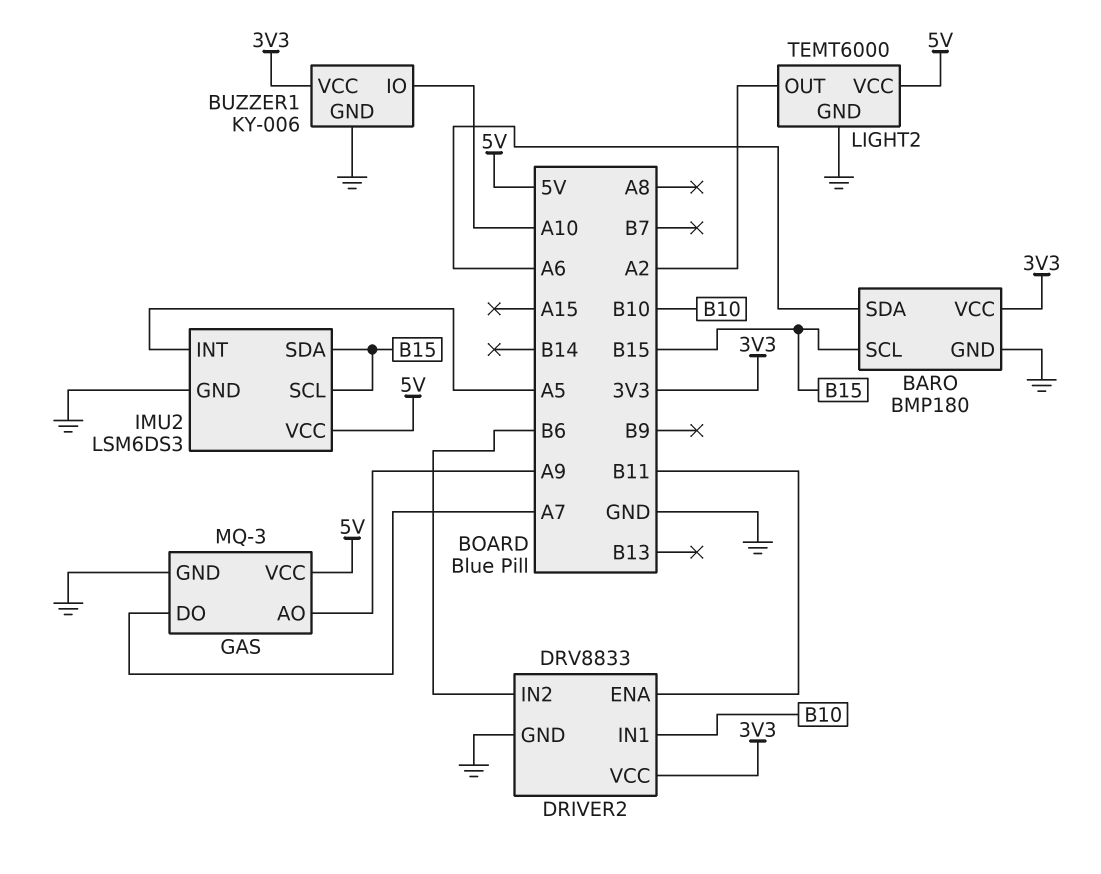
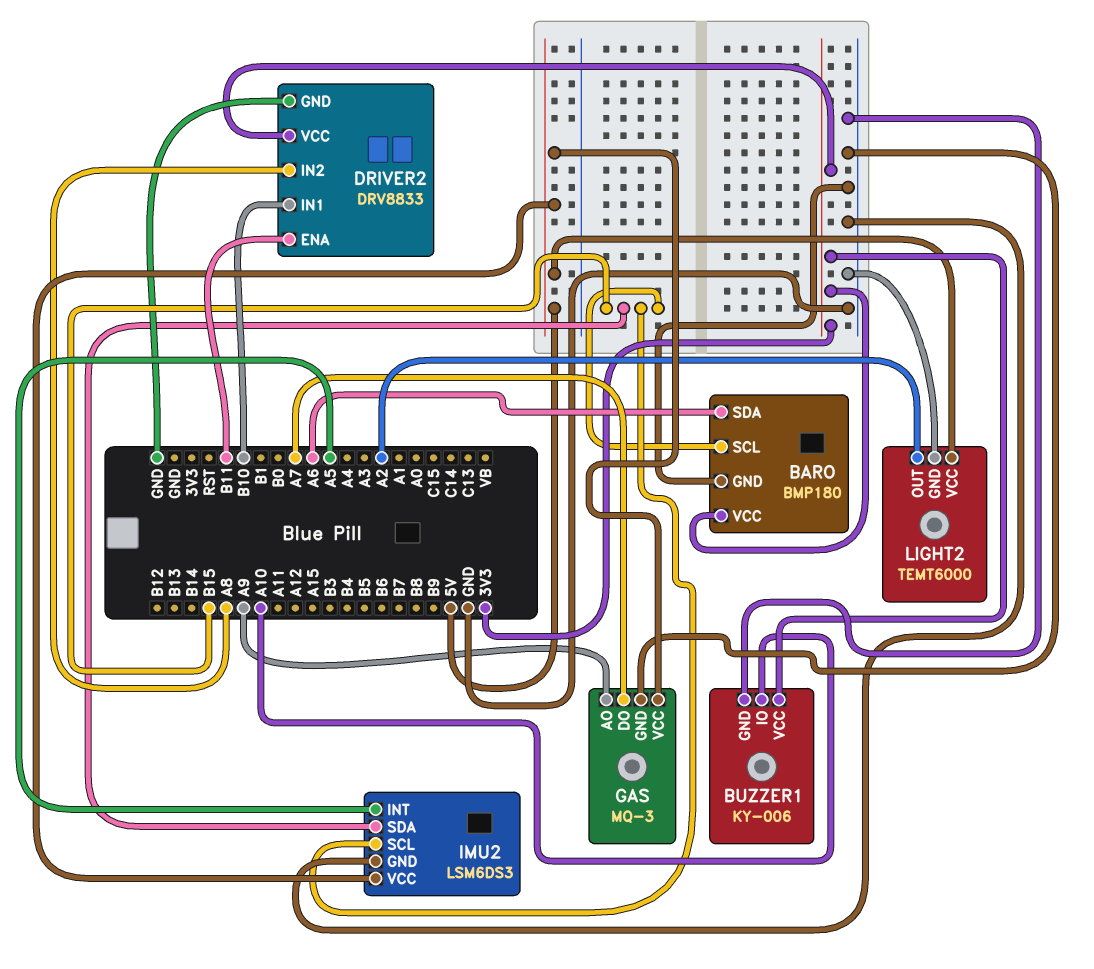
DRIVER2 pin IN2: B6 -> A8

